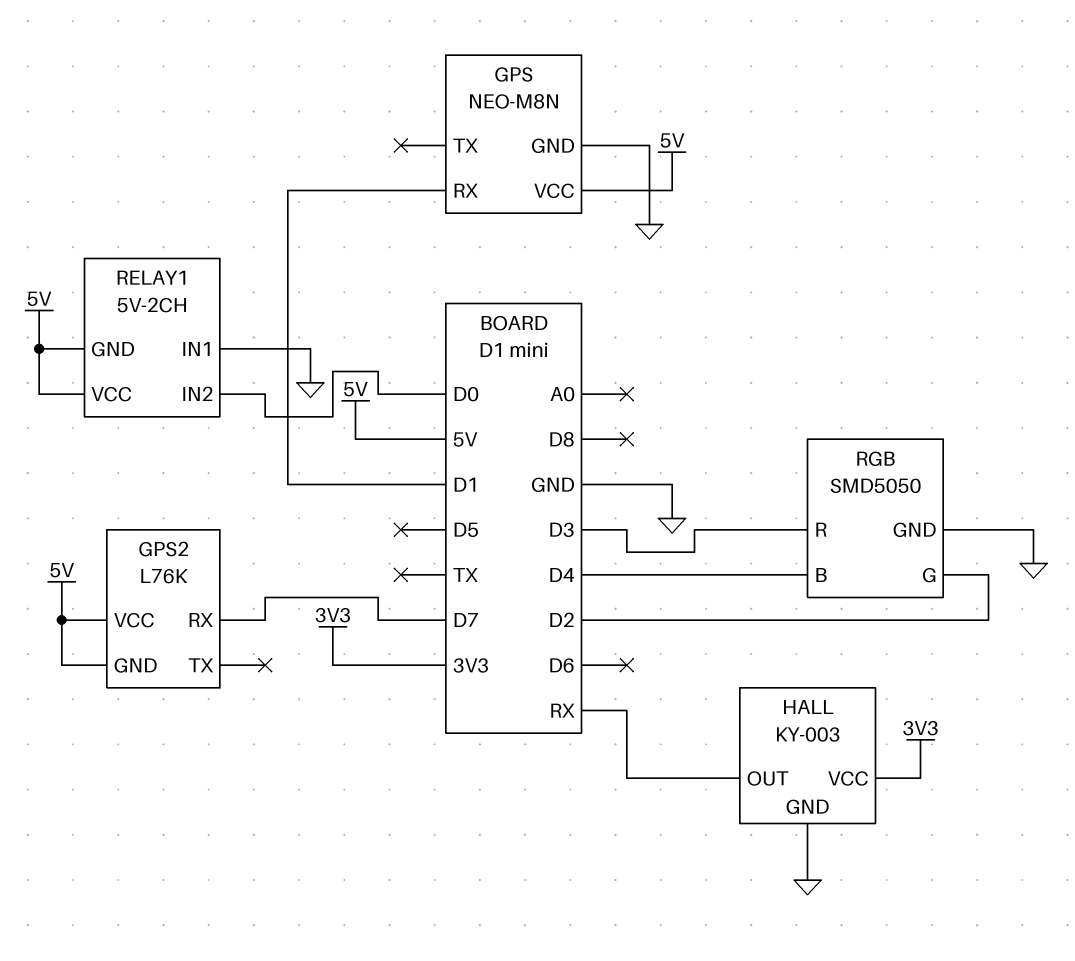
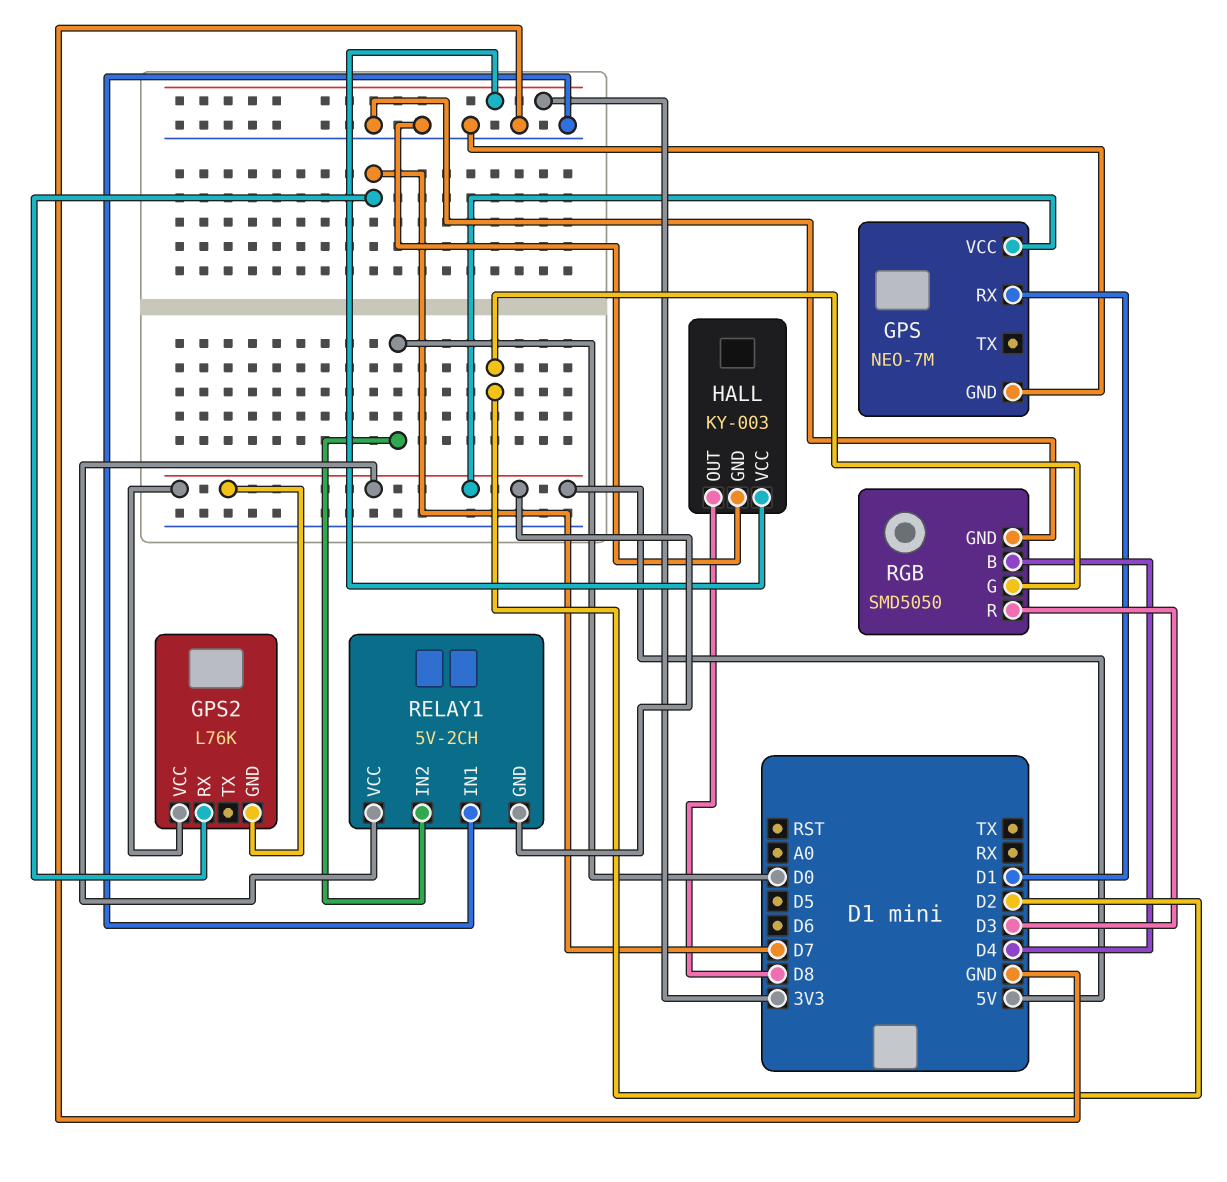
GPS: NEO-M8N -> NEO-7M
HALL pin OUT: RX -> D8

